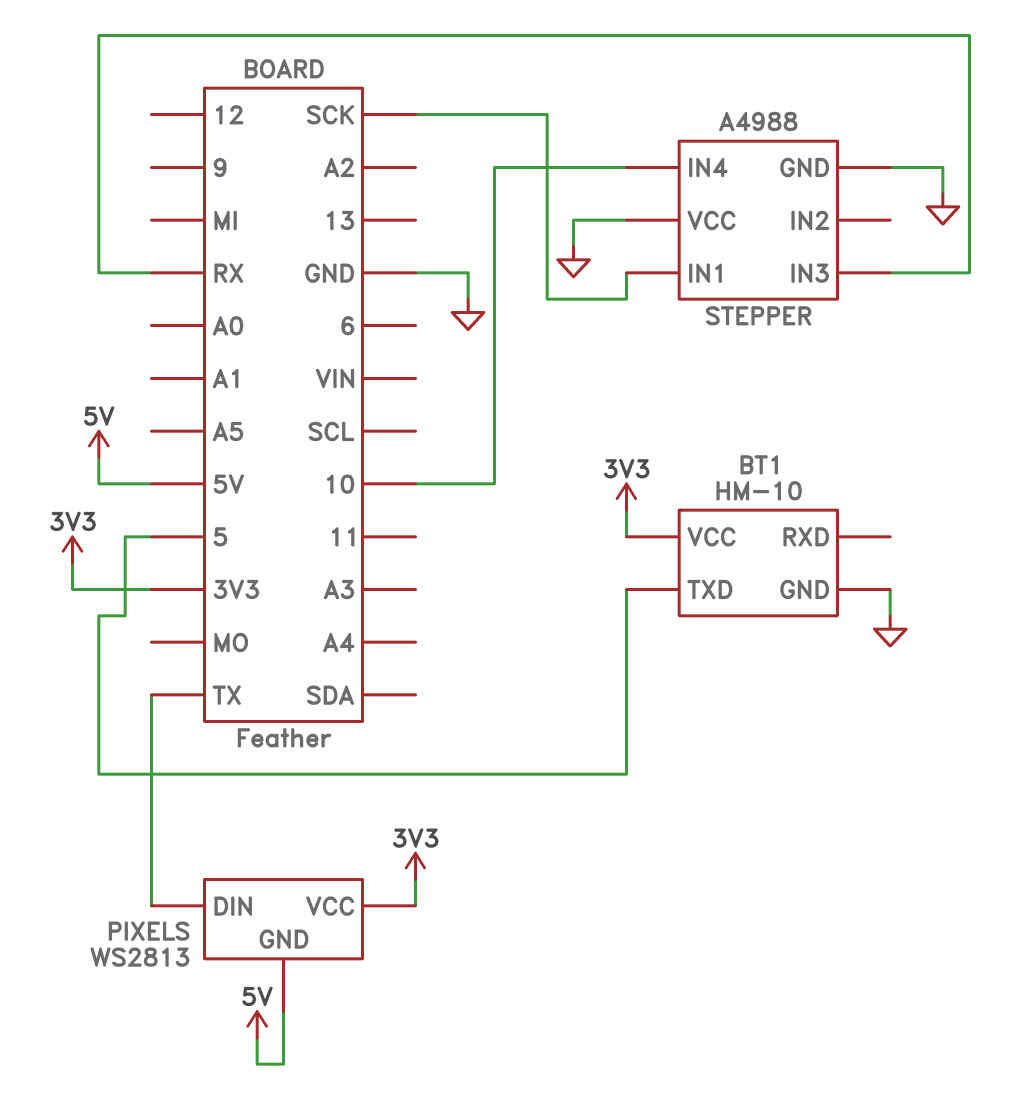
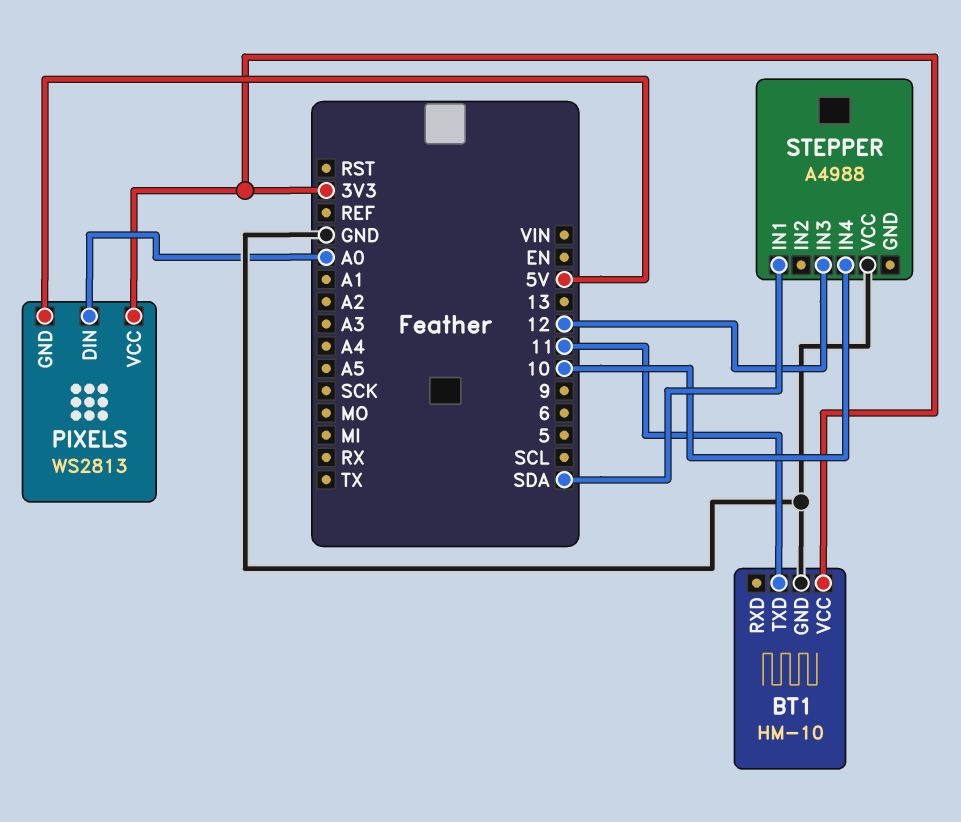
BT1 pin TXD: 5 -> 11
PIXELS pin DIN: TX -> A0
STEPPER pin GND: GND -> none
STEPPER pin IN1: SCK -> SDA
STEPPER pin IN3: RX -> 12

